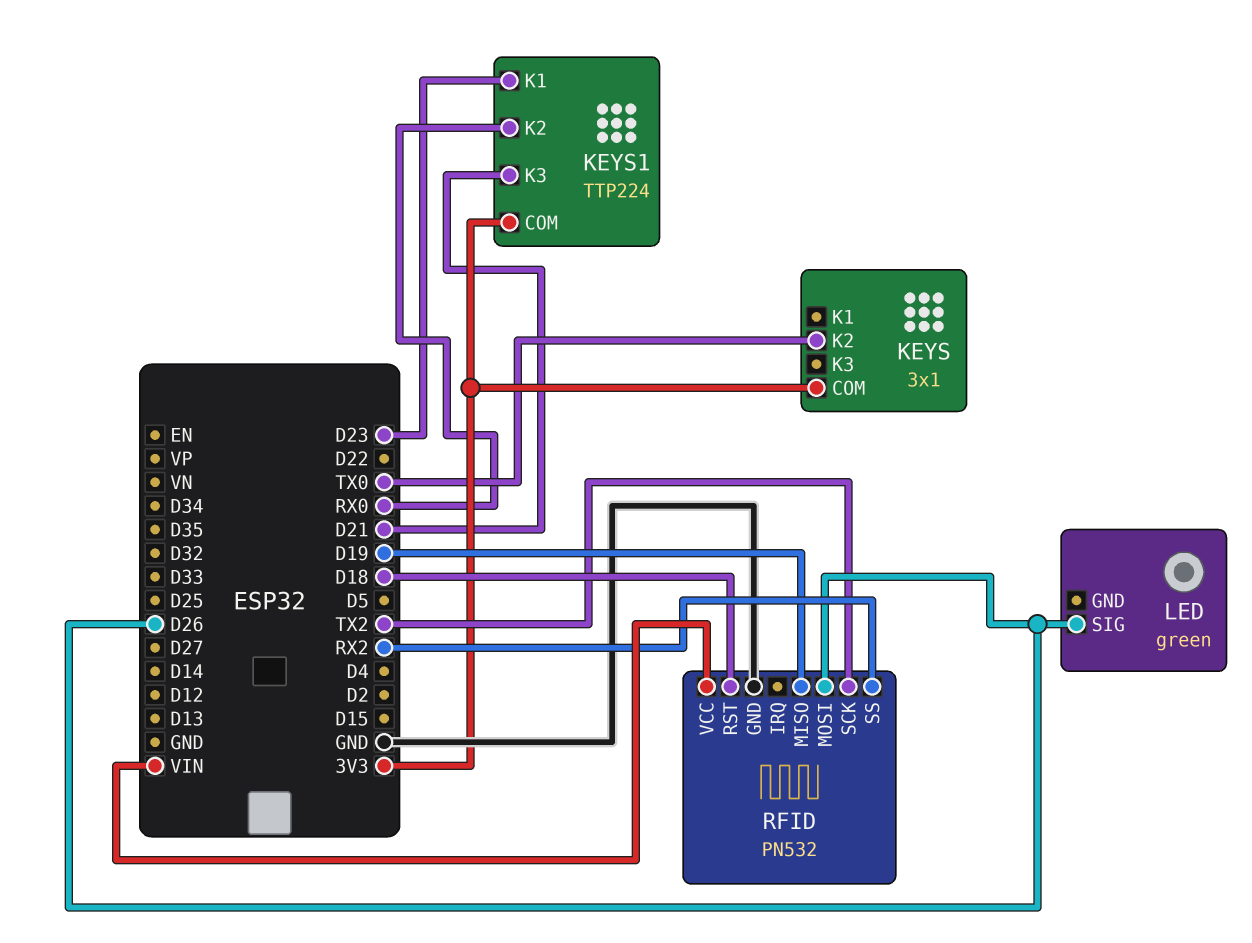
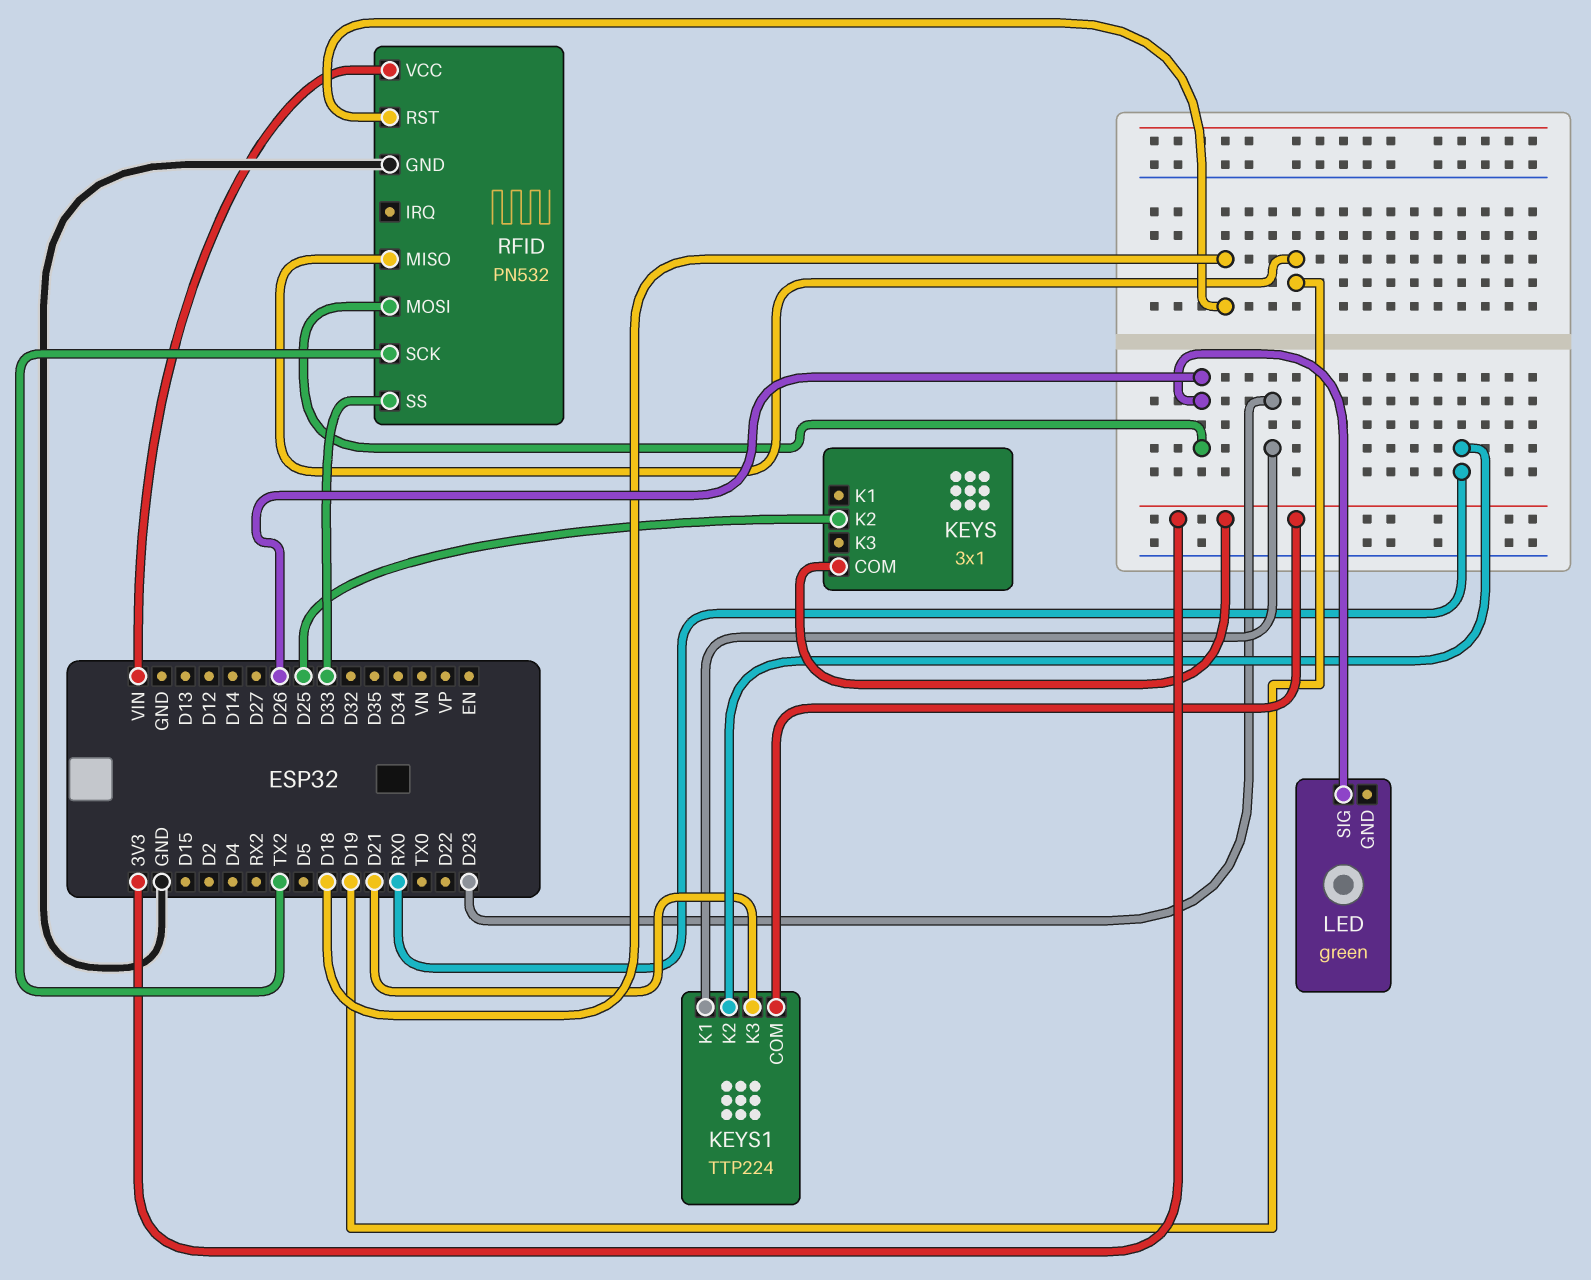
KEYS pin K2: TX0 -> D25
RFID pin SS: RX2 -> D33

